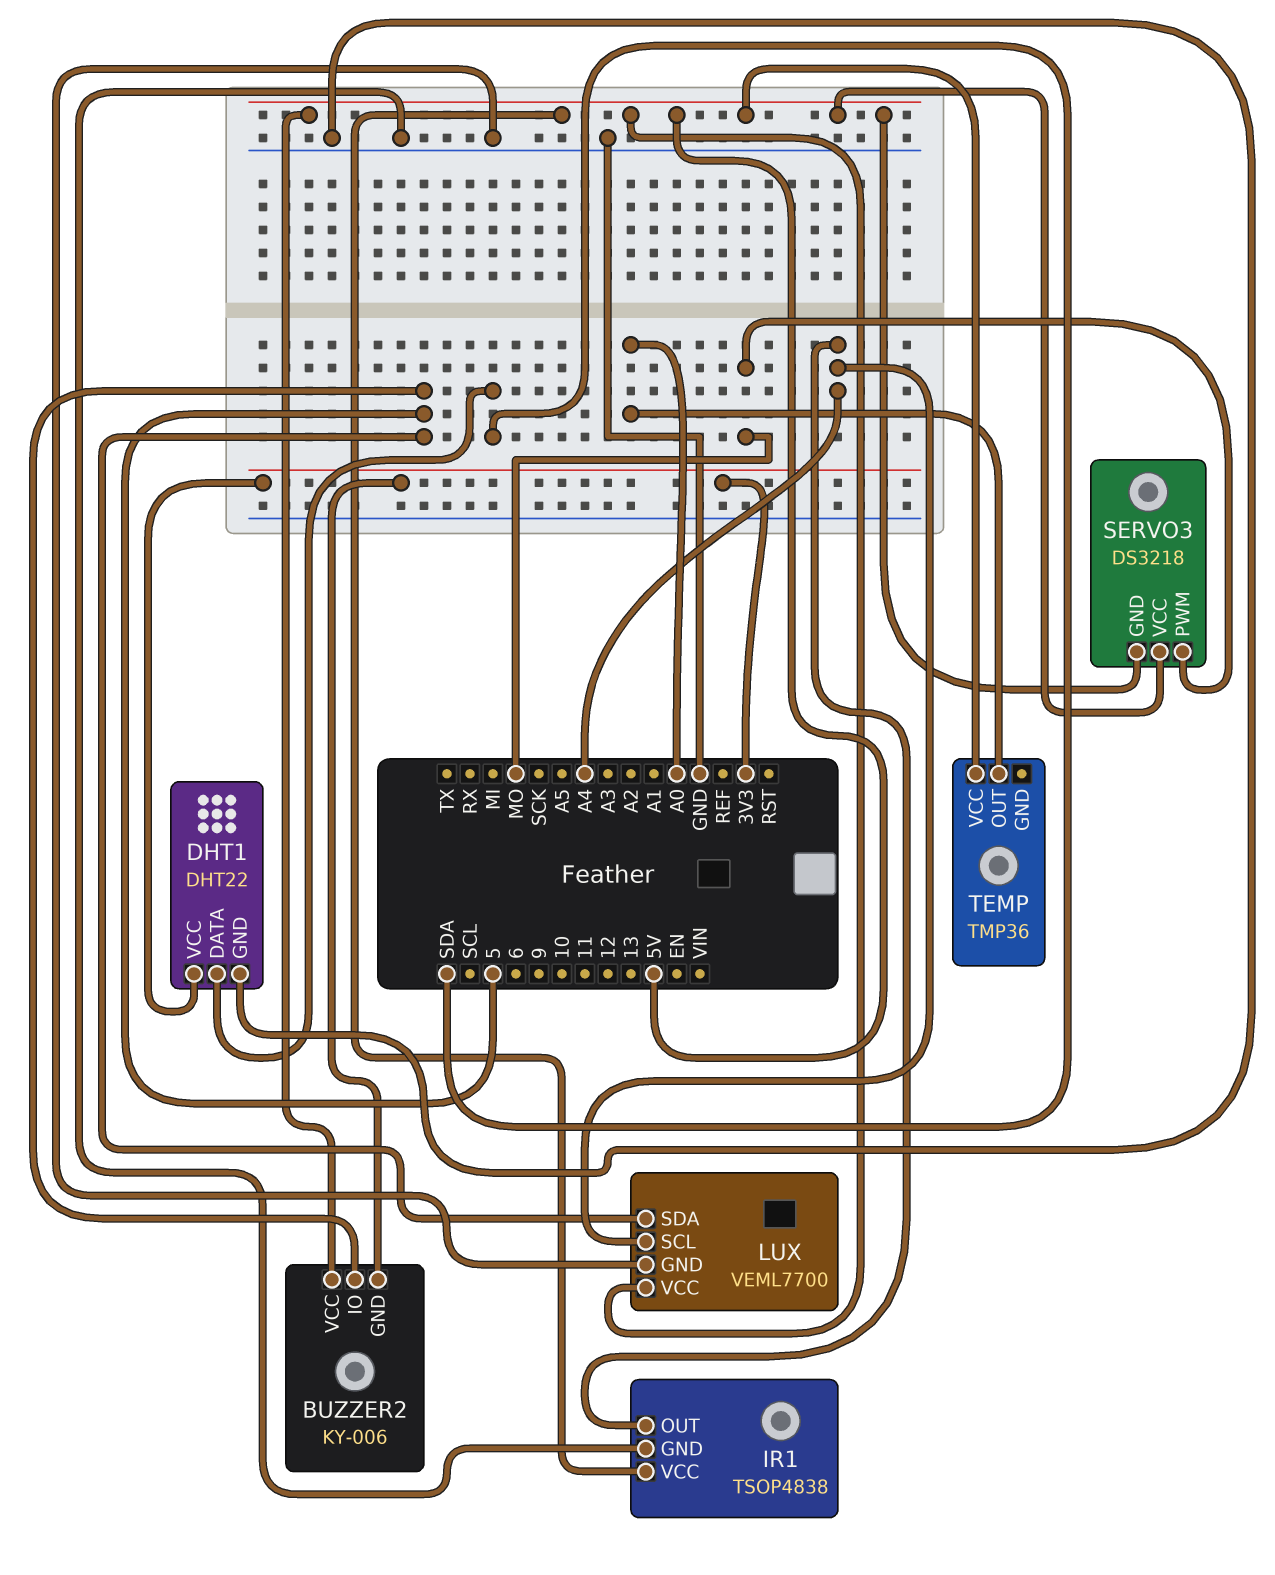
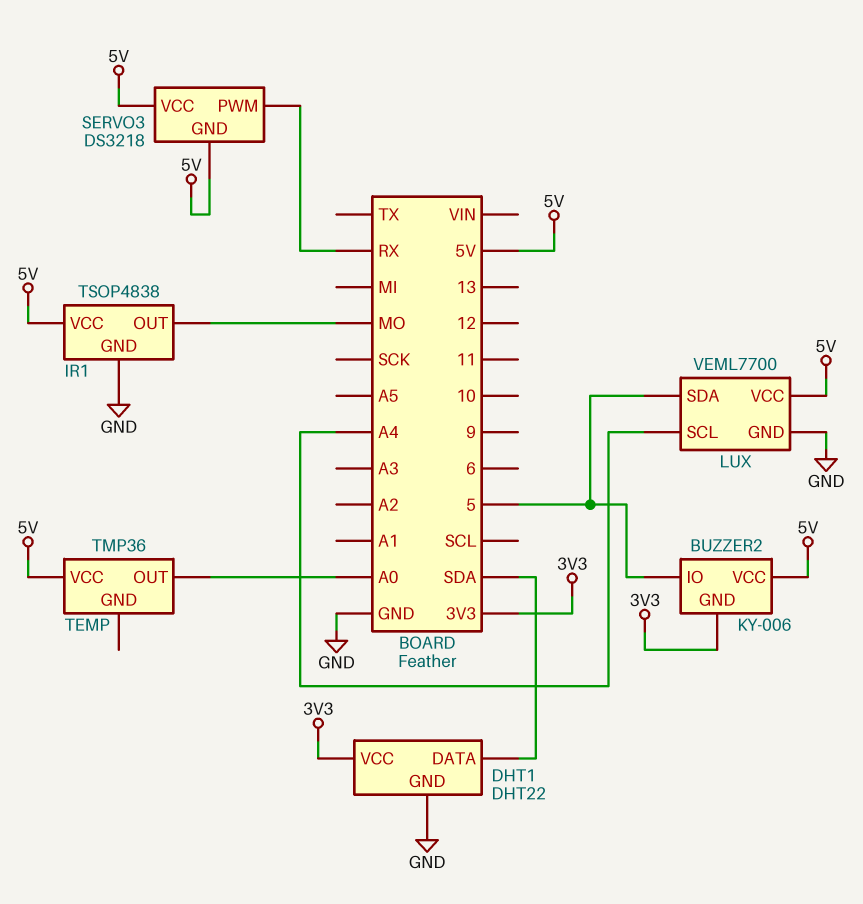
IR1 pin OUT: A4 -> MO
SERVO3 pin PWM: MO -> RX

